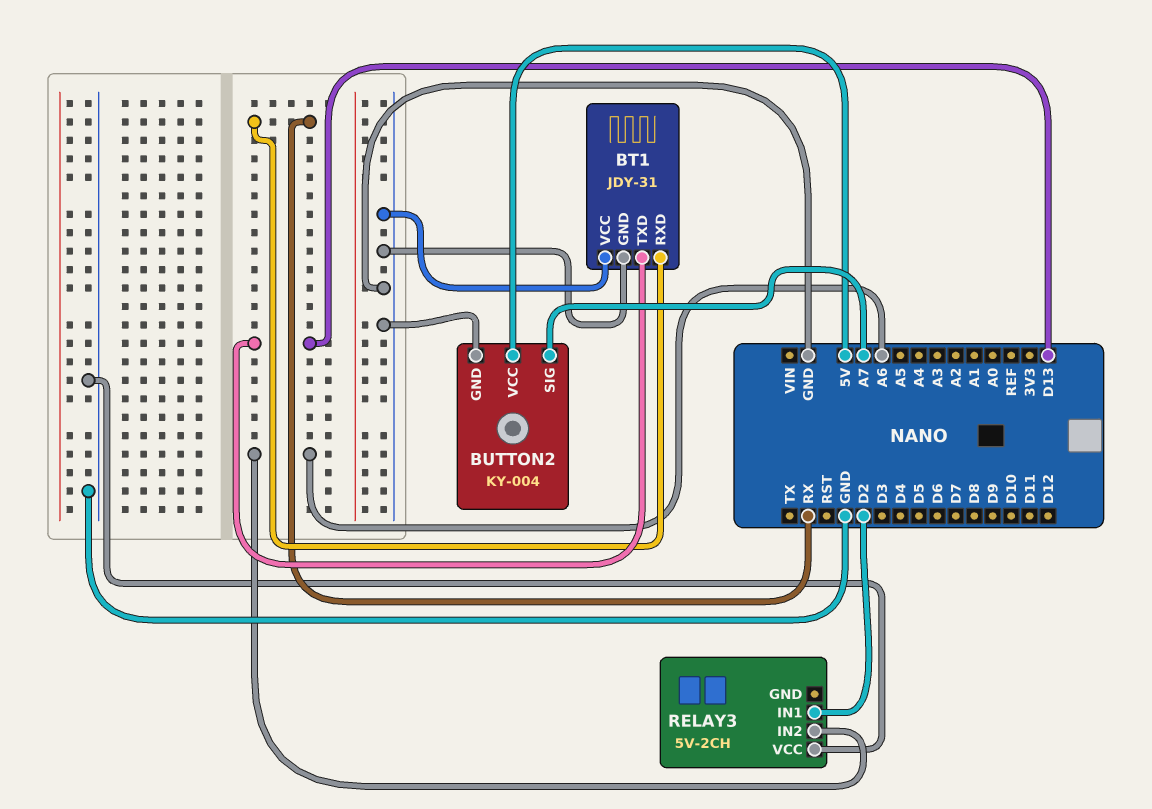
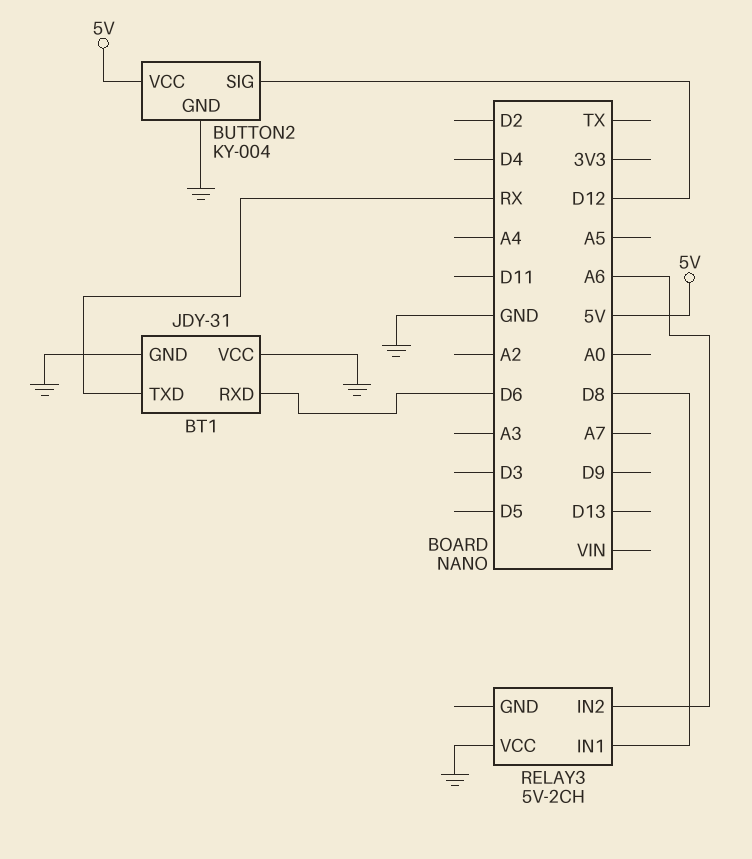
BT1 pin RXD: RX -> D6
BT1 pin TXD: D13 -> RX
BUTTON2 pin SIG: A7 -> D12
RELAY3 pin IN1: D2 -> D8

